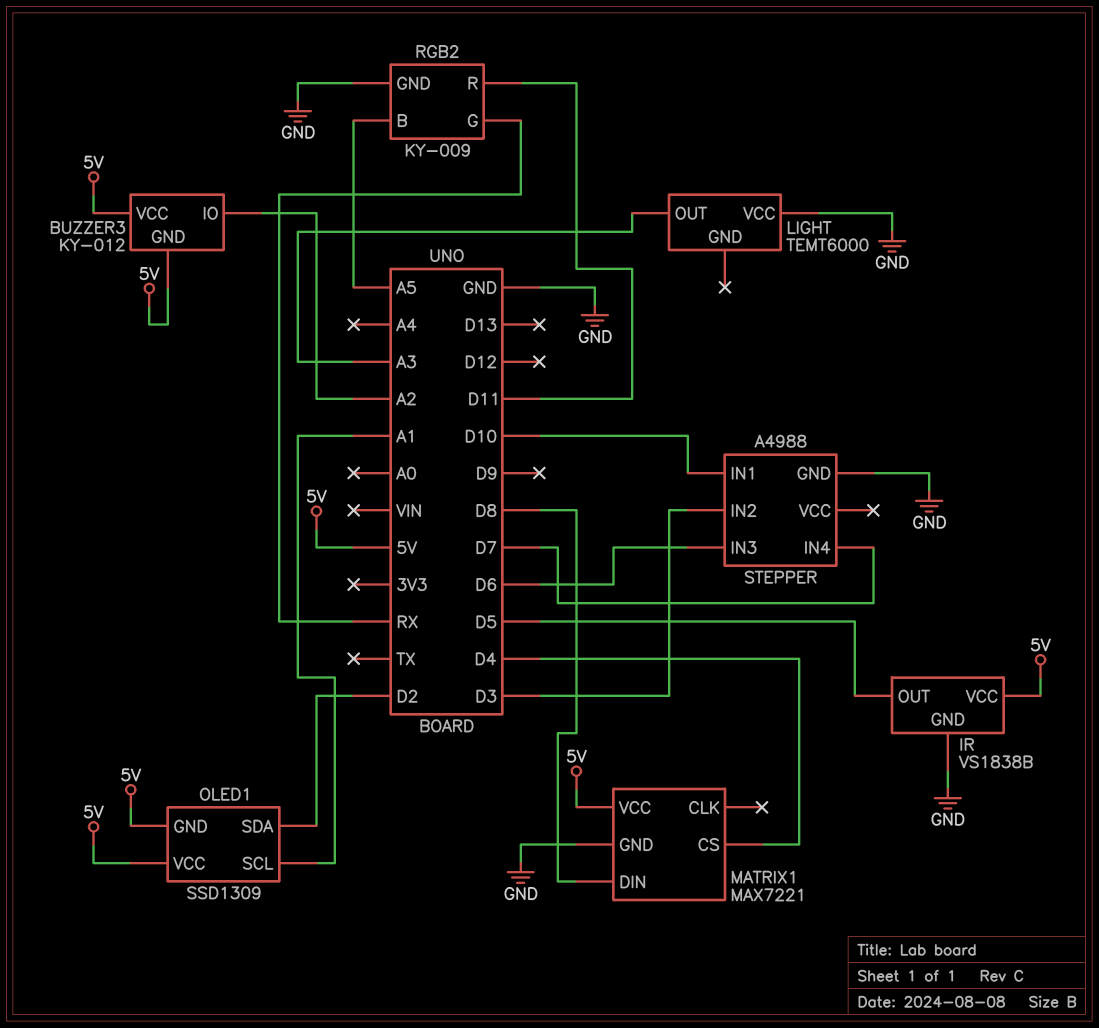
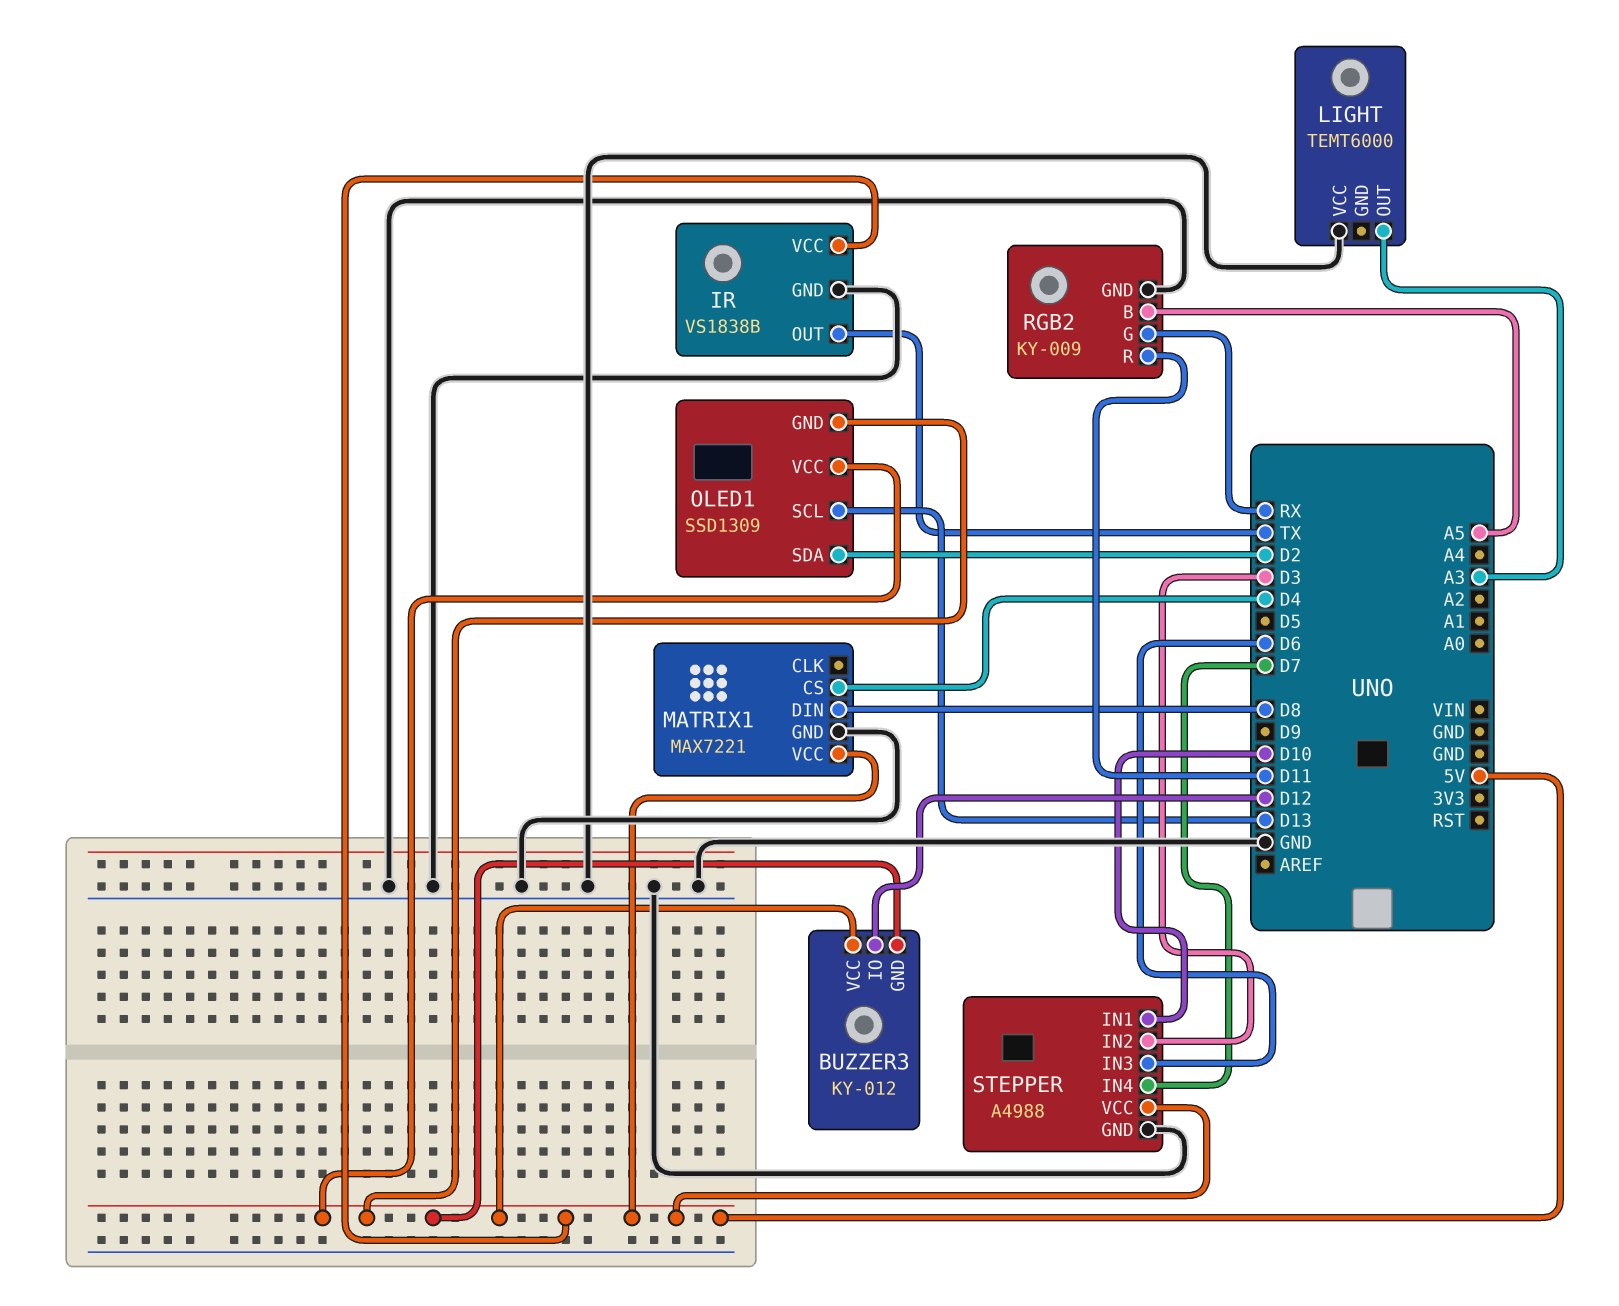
BUZZER3 pin IO: A2 -> D12
IR pin OUT: D5 -> TX
OLED1 pin SCL: A1 -> D13
STEPPER pin VCC: none -> 5V

